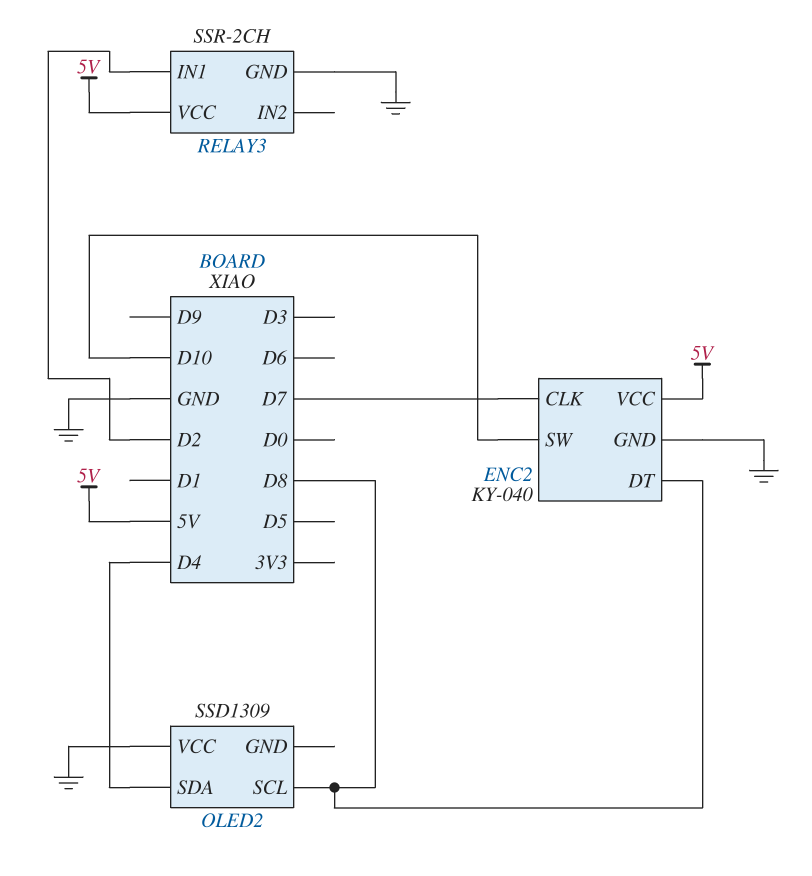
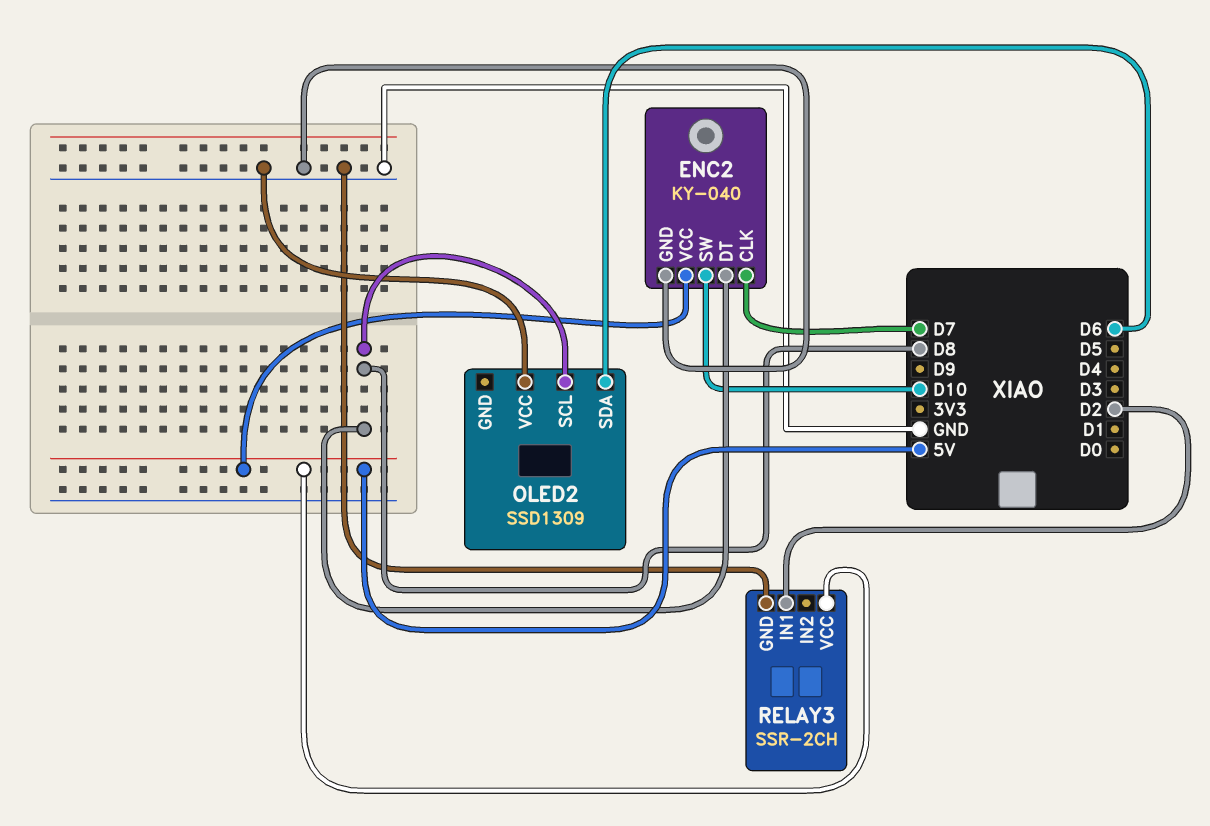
OLED2 pin SDA: D4 -> D6

